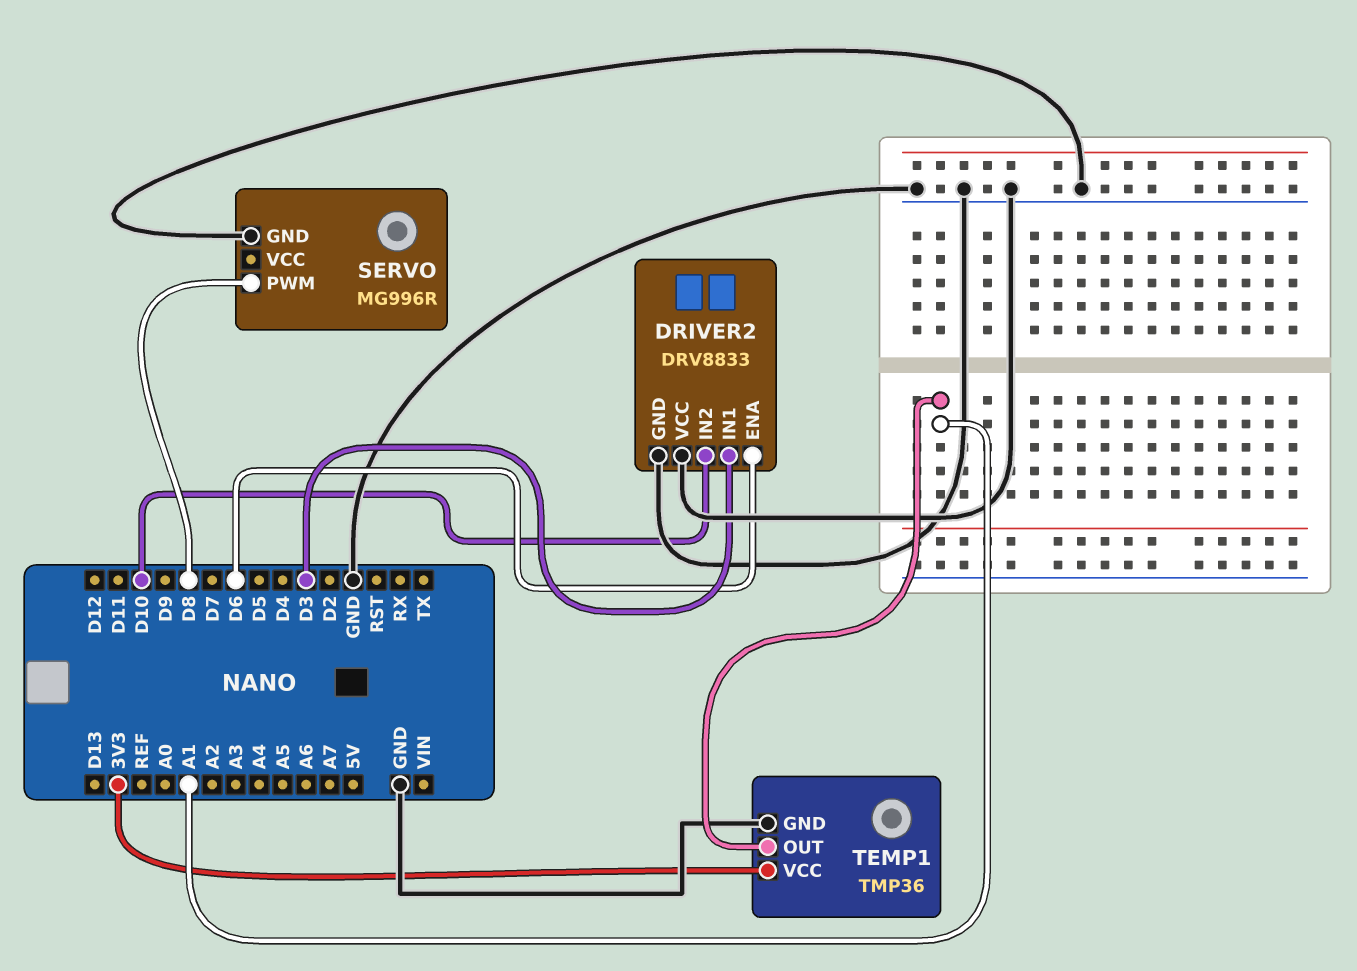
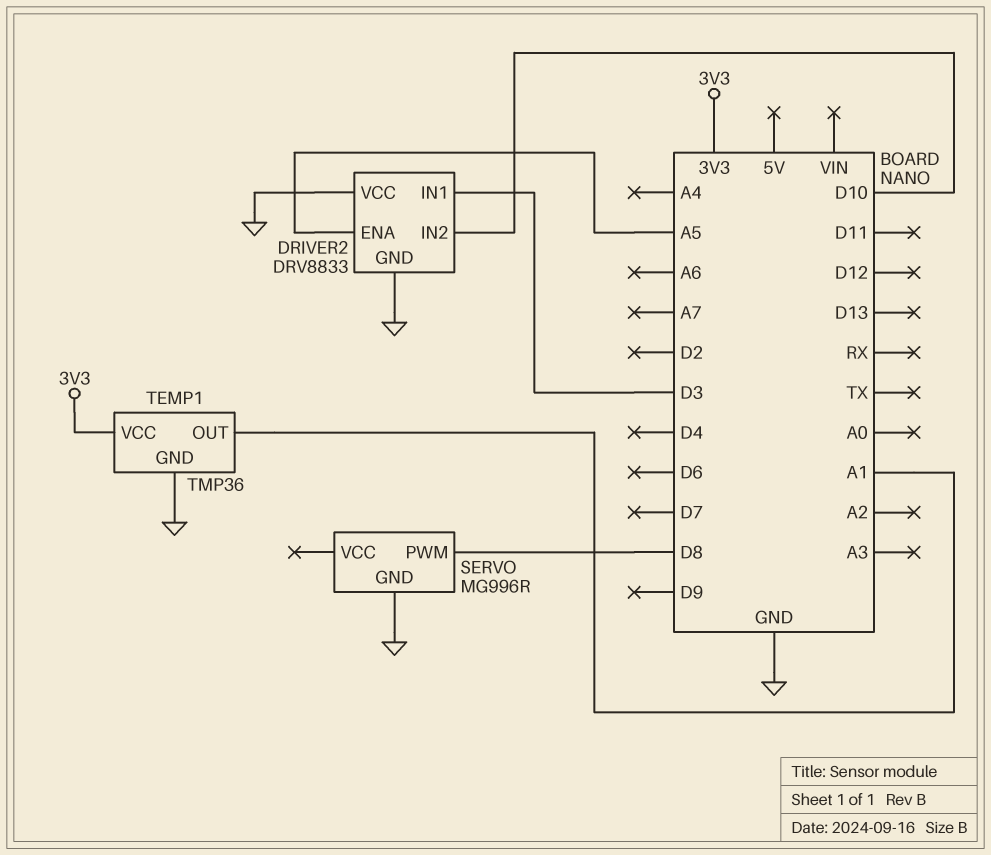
DRIVER2 pin ENA: D6 -> A5

